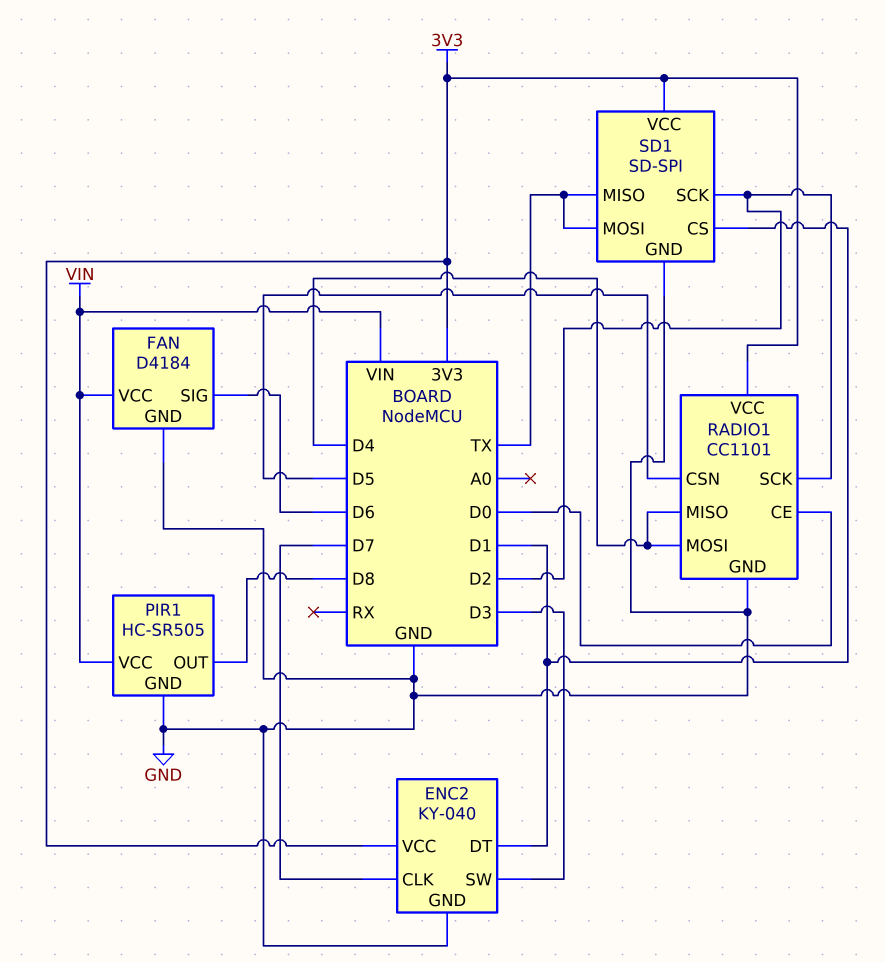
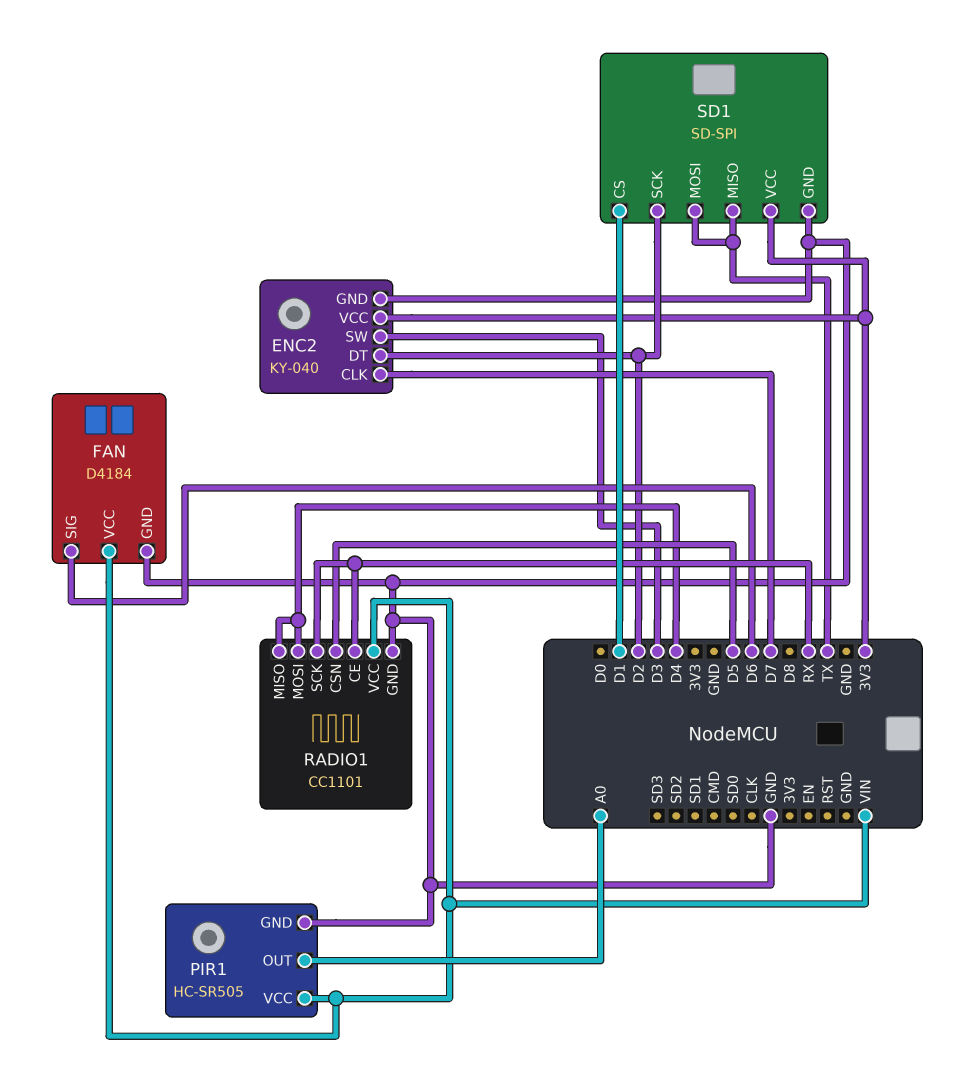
ENC2 pin DT: D1 -> D2
PIR1 pin OUT: D8 -> A0
RADIO1 pin CE: D0 -> RX
RADIO1 pin SCK: D2 -> RX
RADIO1 pin VCC: 3V3 -> VIN

